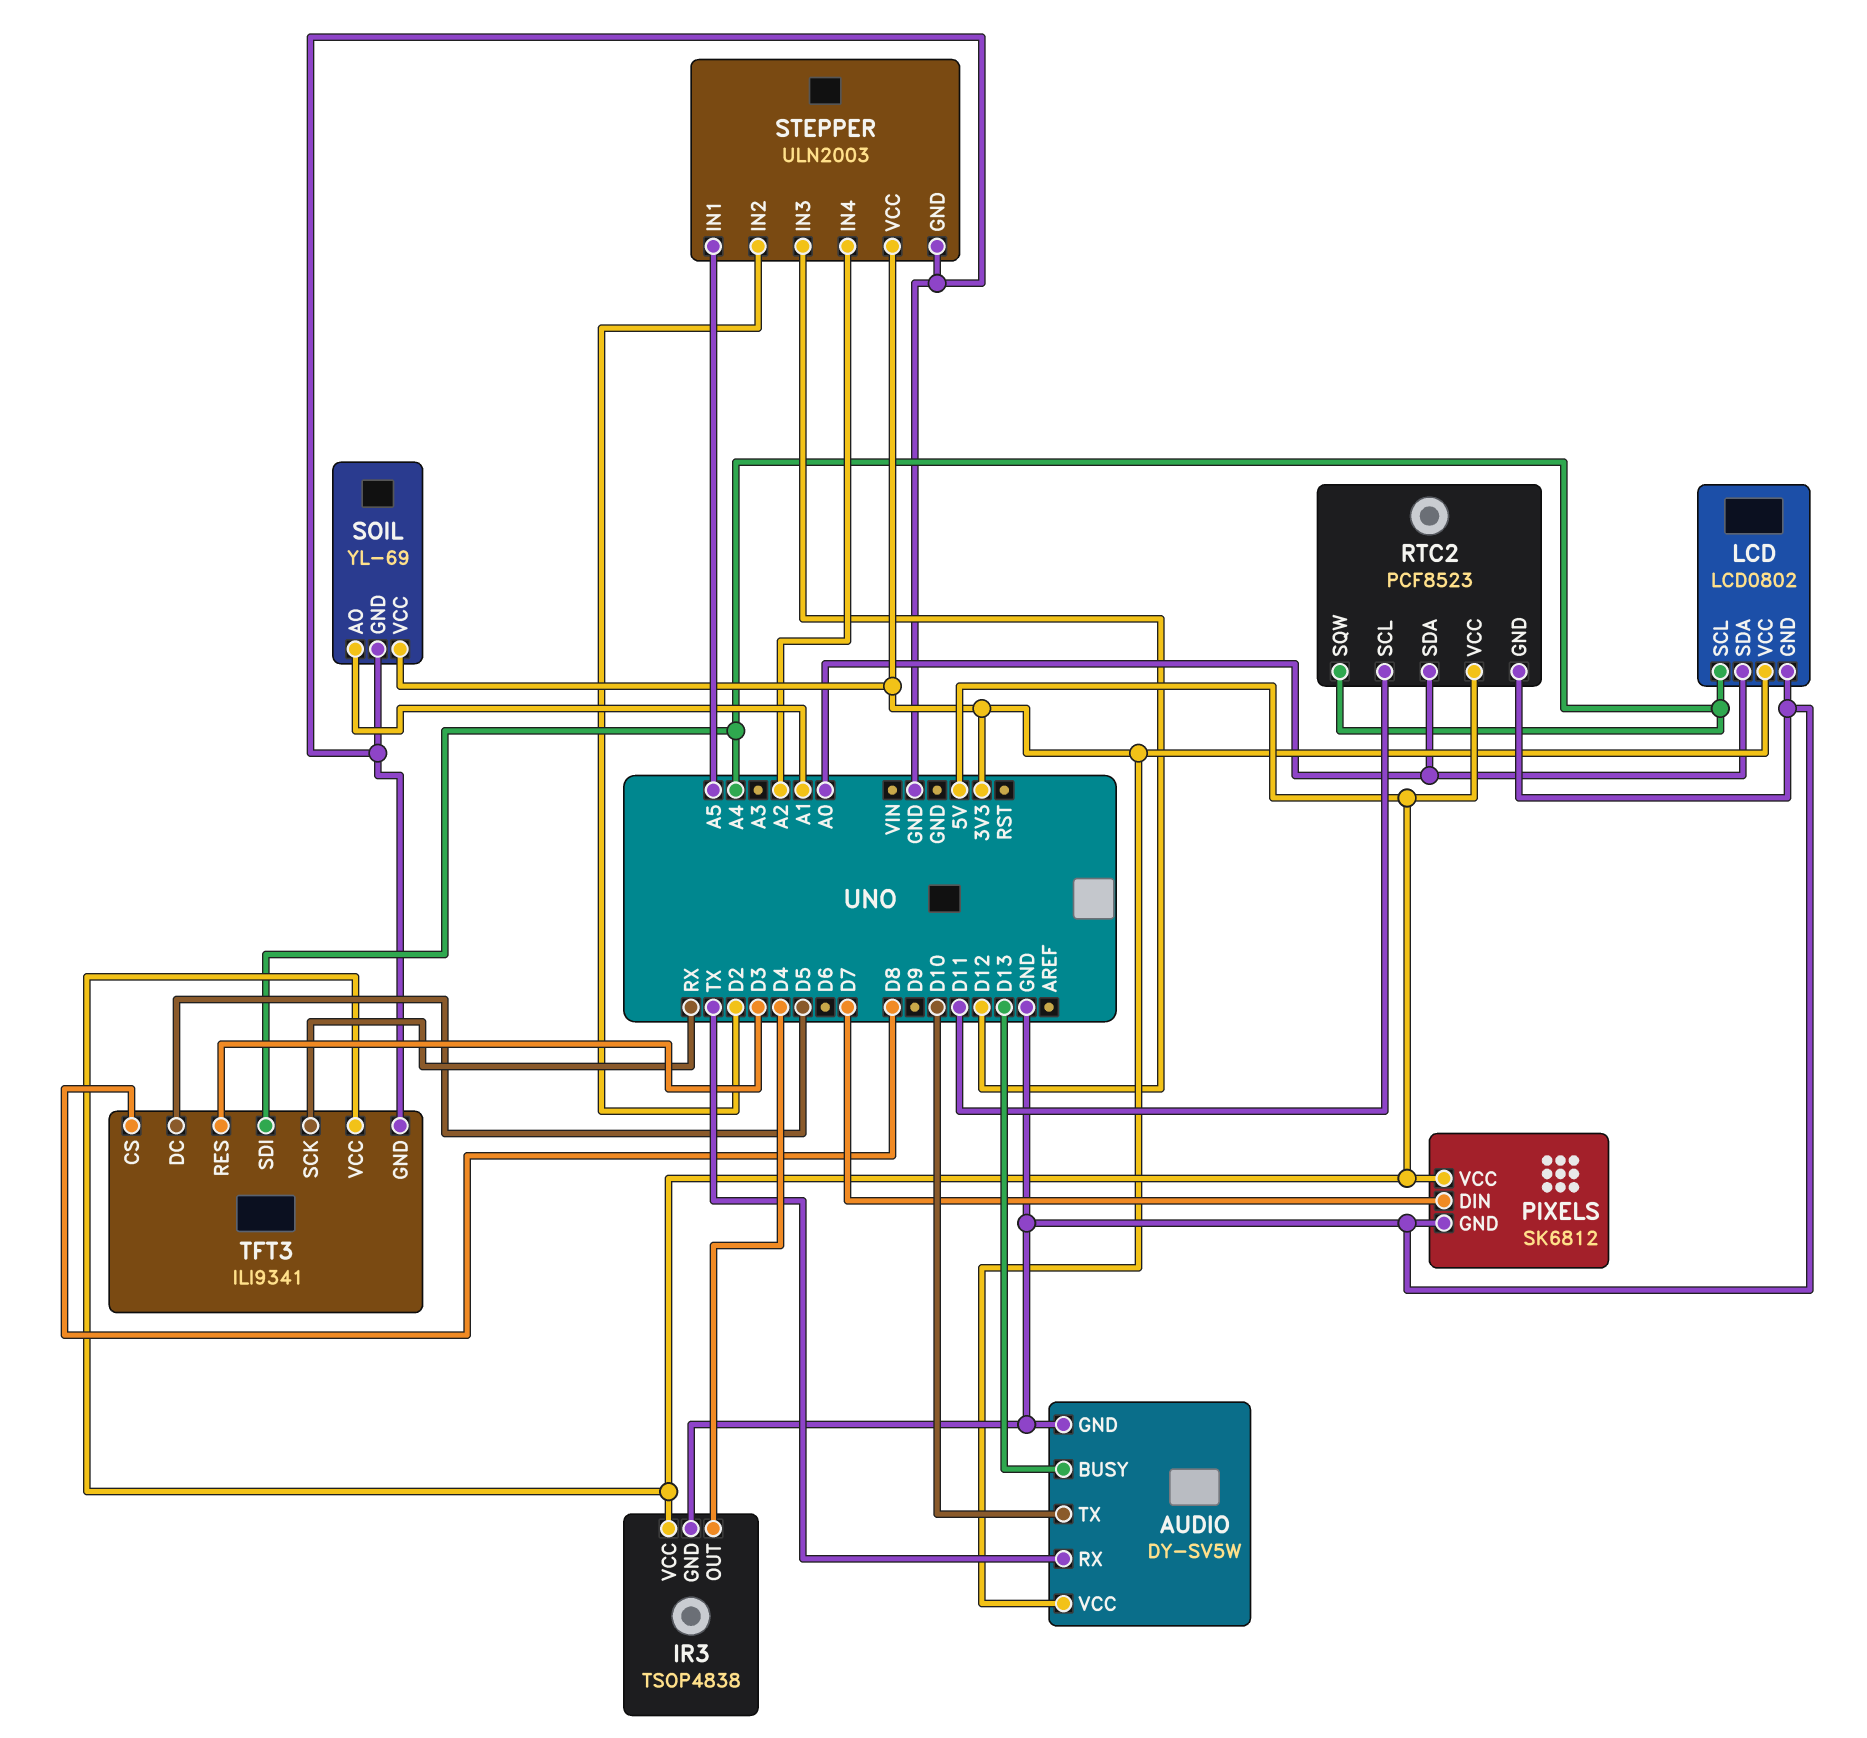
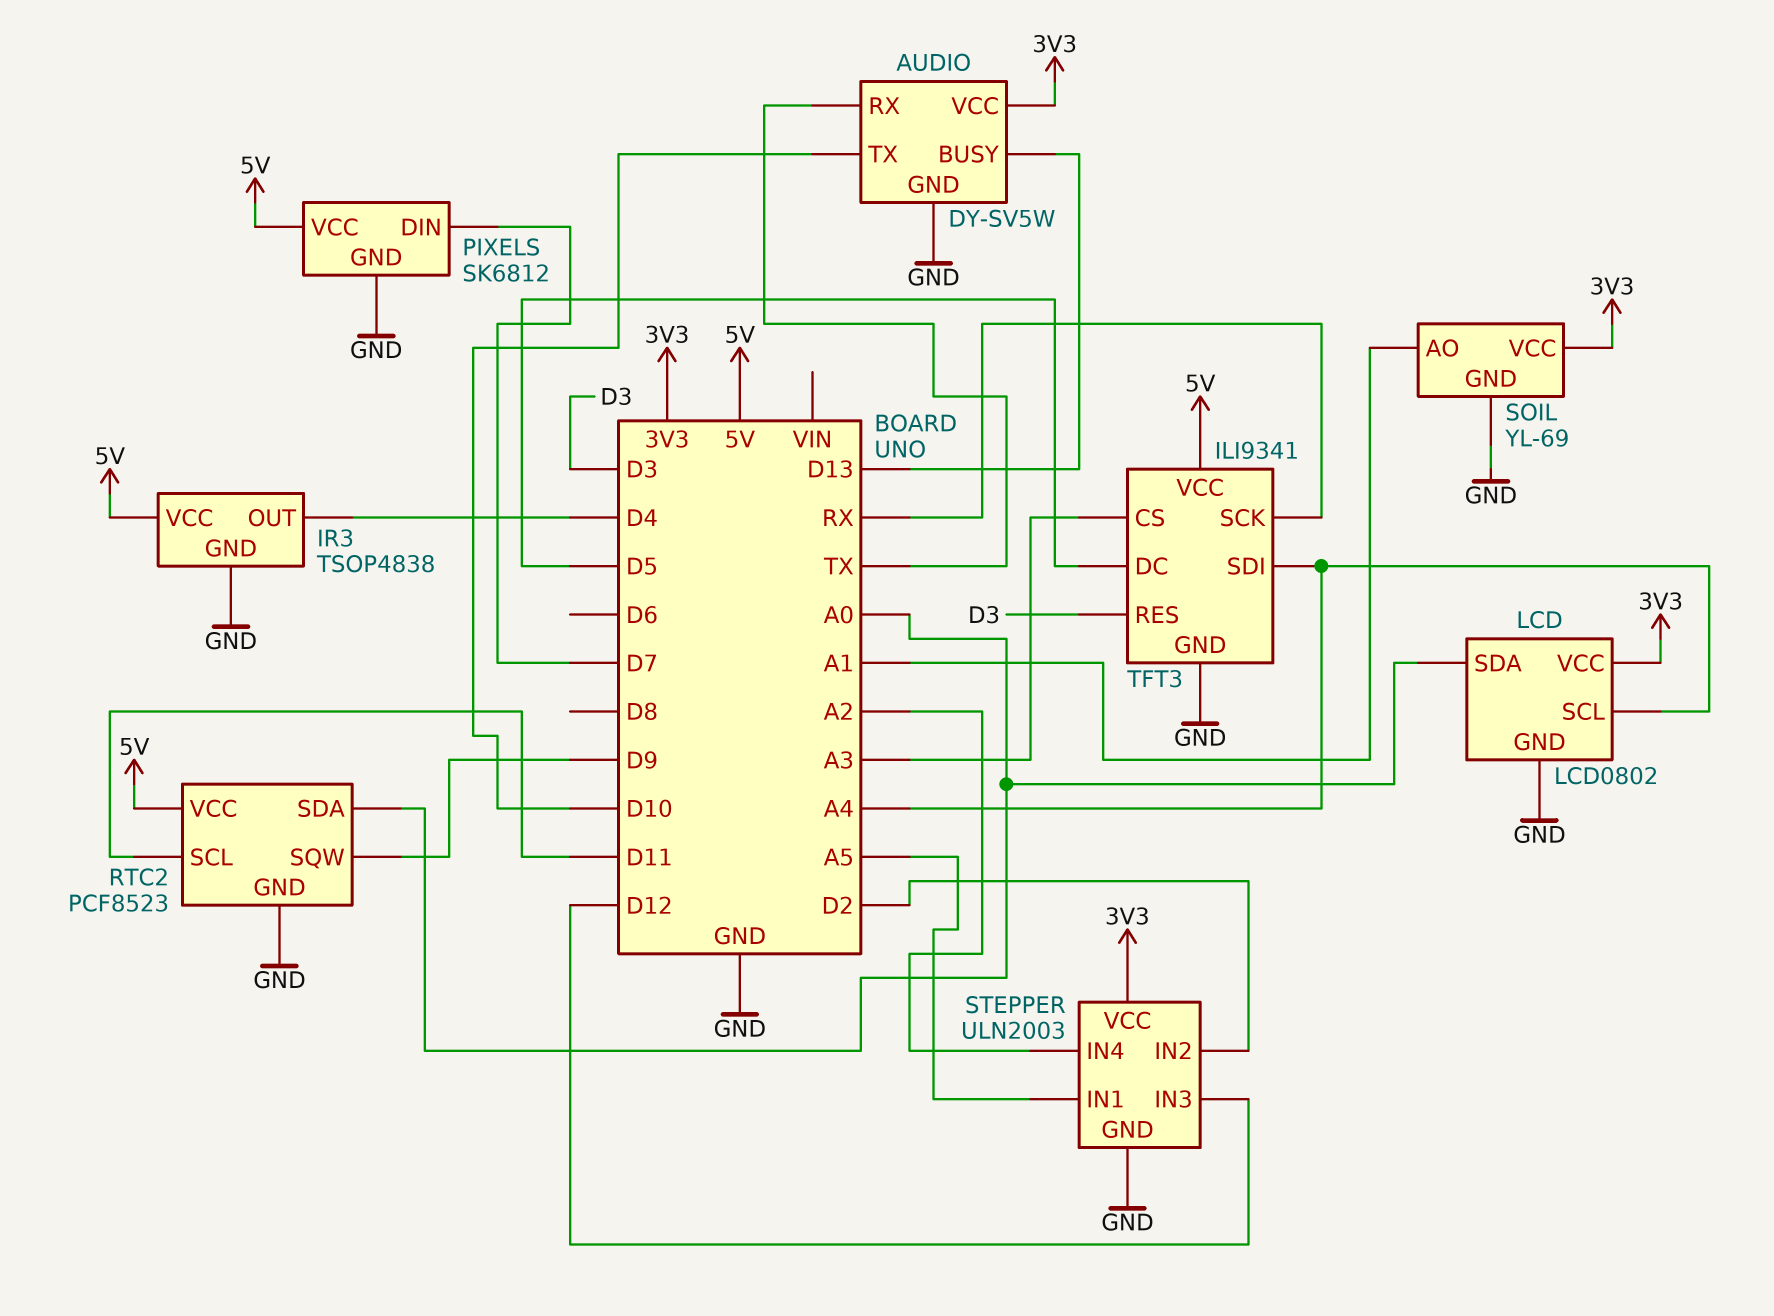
RTC2 pin SQW: A4 -> D9
TFT3 pin CS: D8 -> A3

